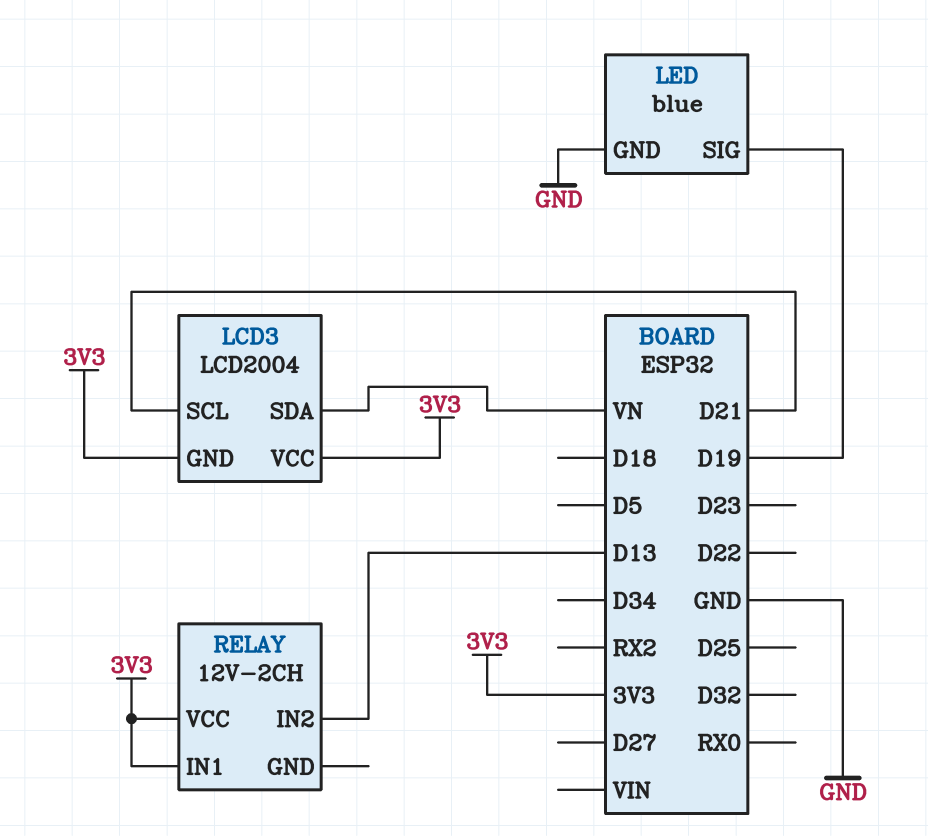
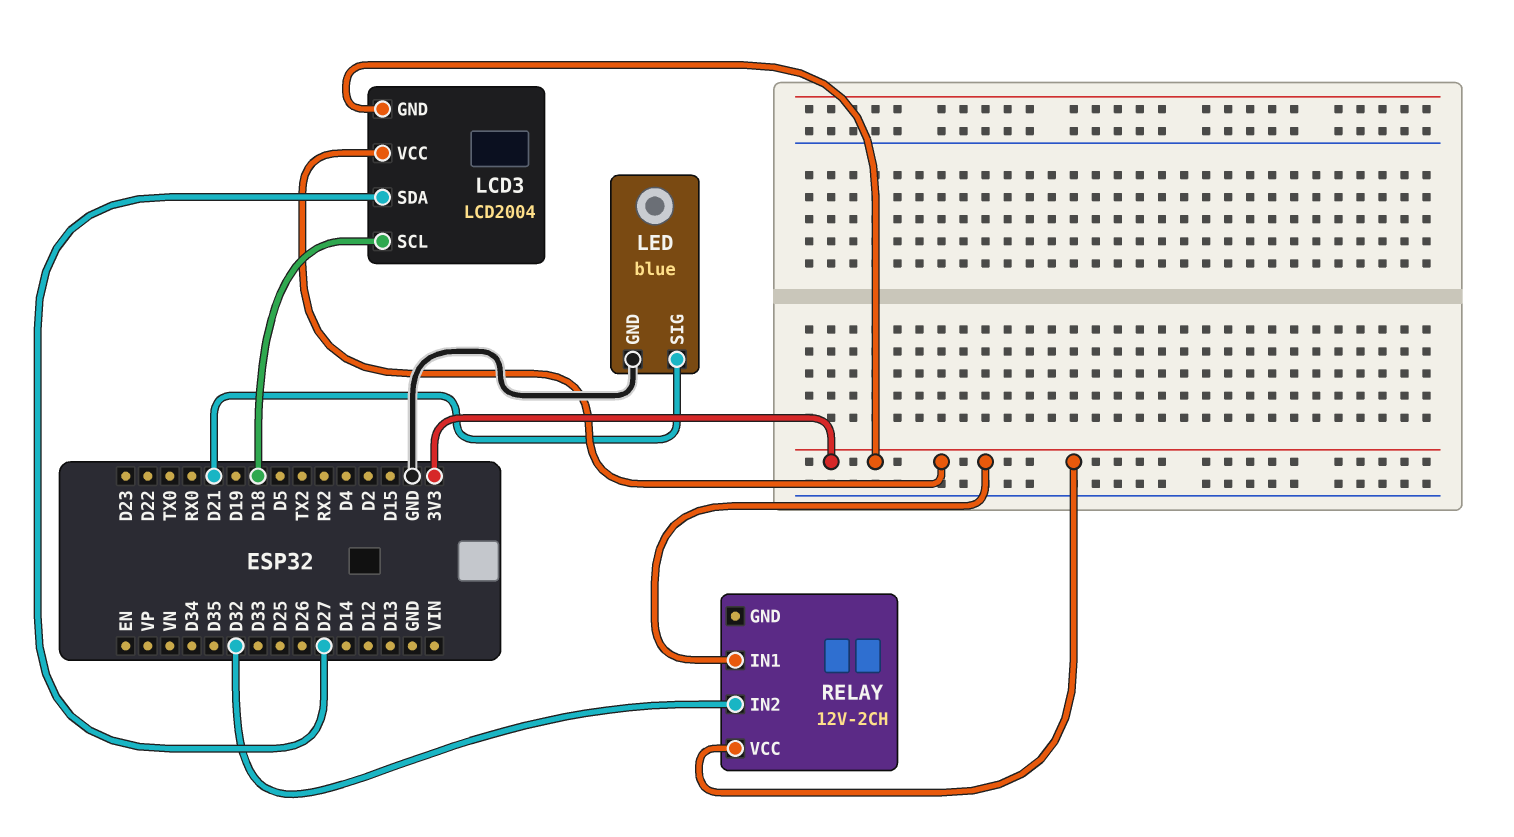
LCD3 pin SCL: D21 -> D18
LCD3 pin SDA: VN -> D27
LED pin SIG: D19 -> D21
RELAY pin IN2: D13 -> D32

